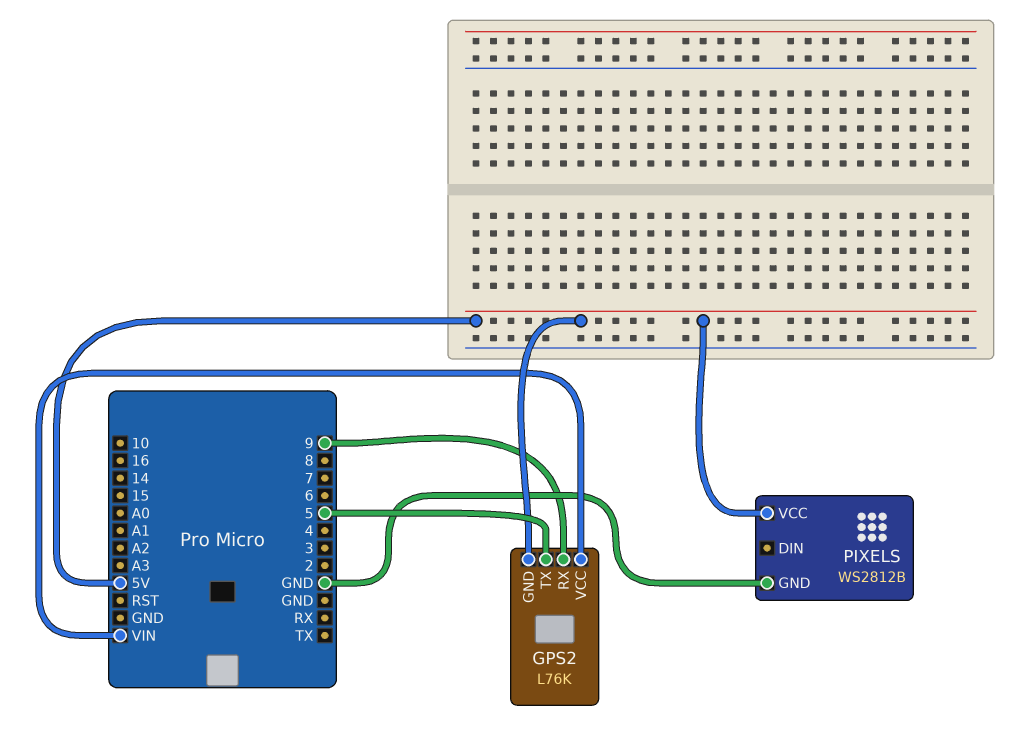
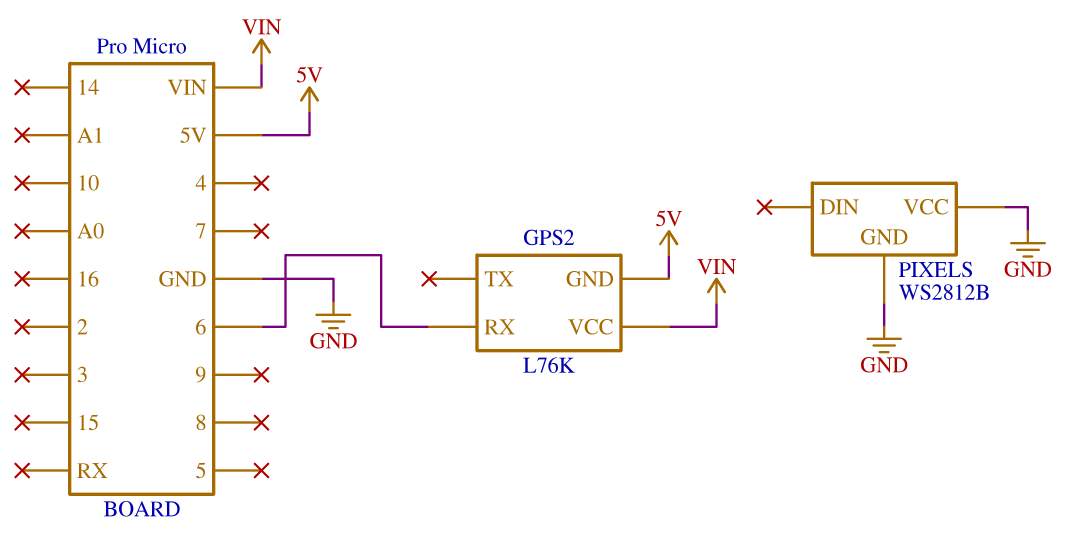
GPS2 pin RX: 9 -> 6
GPS2 pin TX: 5 -> none
PIXELS pin VCC: 5V -> GND

